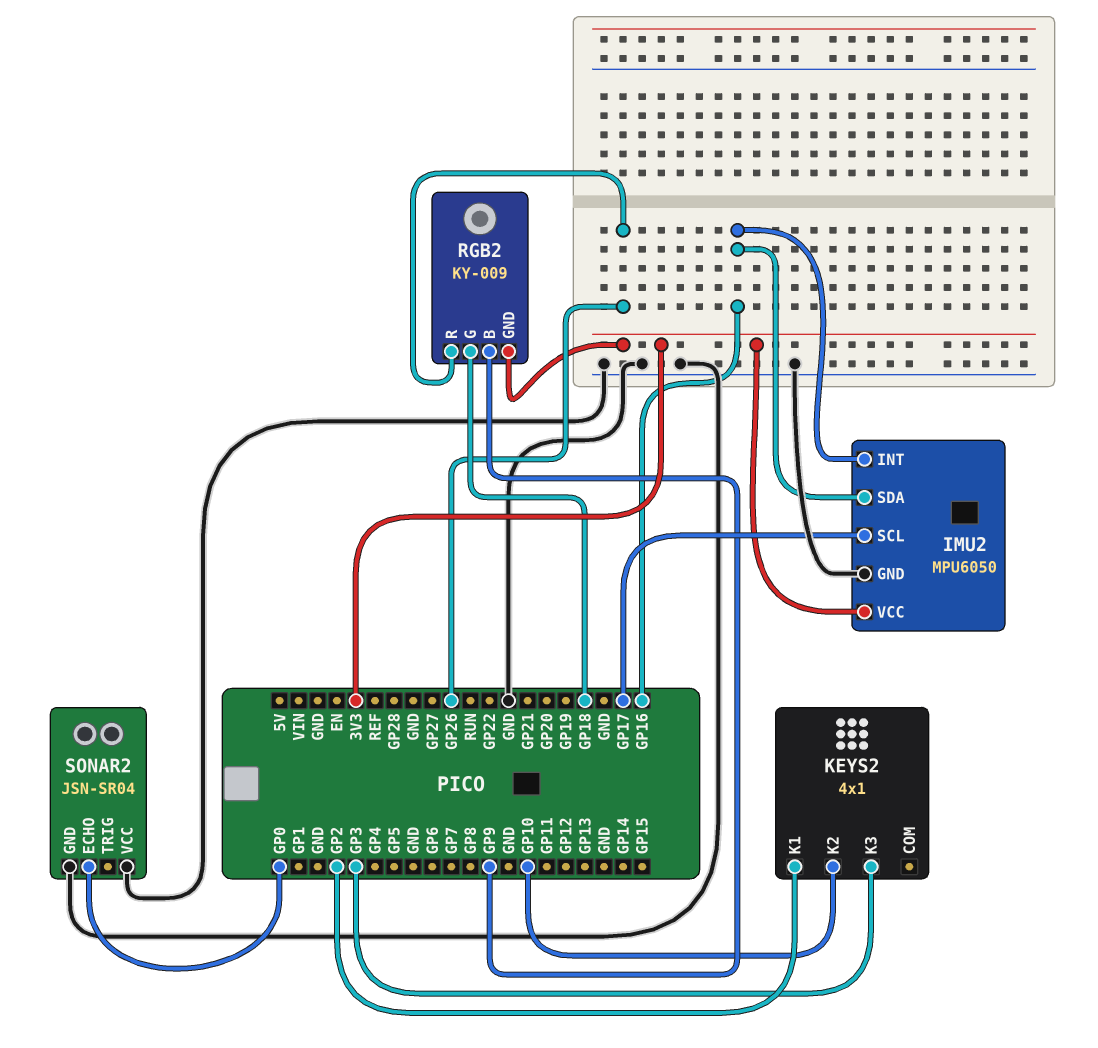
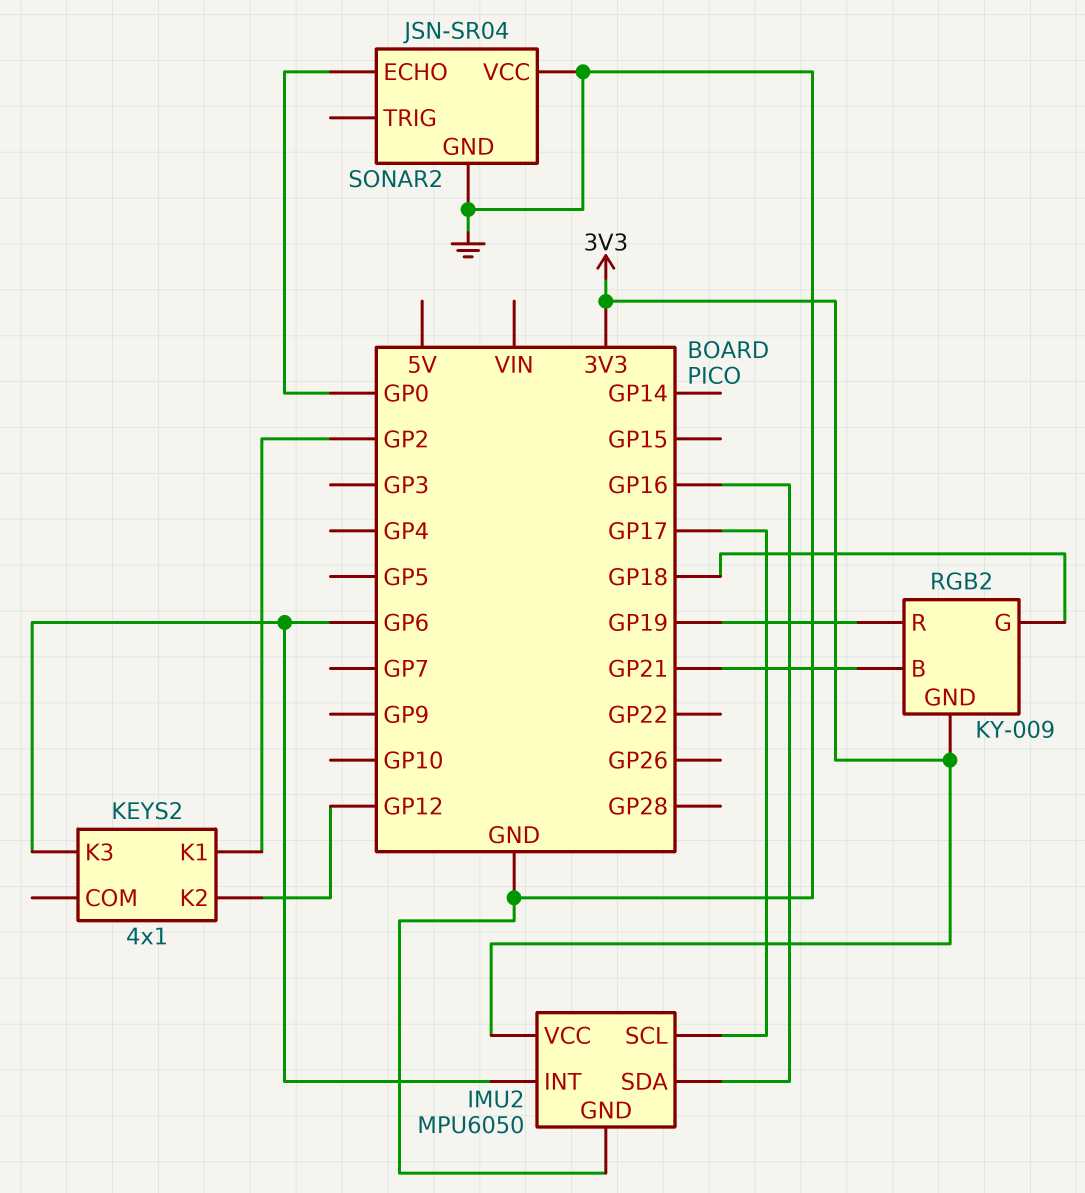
IMU2 pin INT: GP16 -> GP6
KEYS2 pin K2: GP10 -> GP12
KEYS2 pin K3: GP3 -> GP6
RGB2 pin B: GP9 -> GP21
RGB2 pin R: GP26 -> GP19

